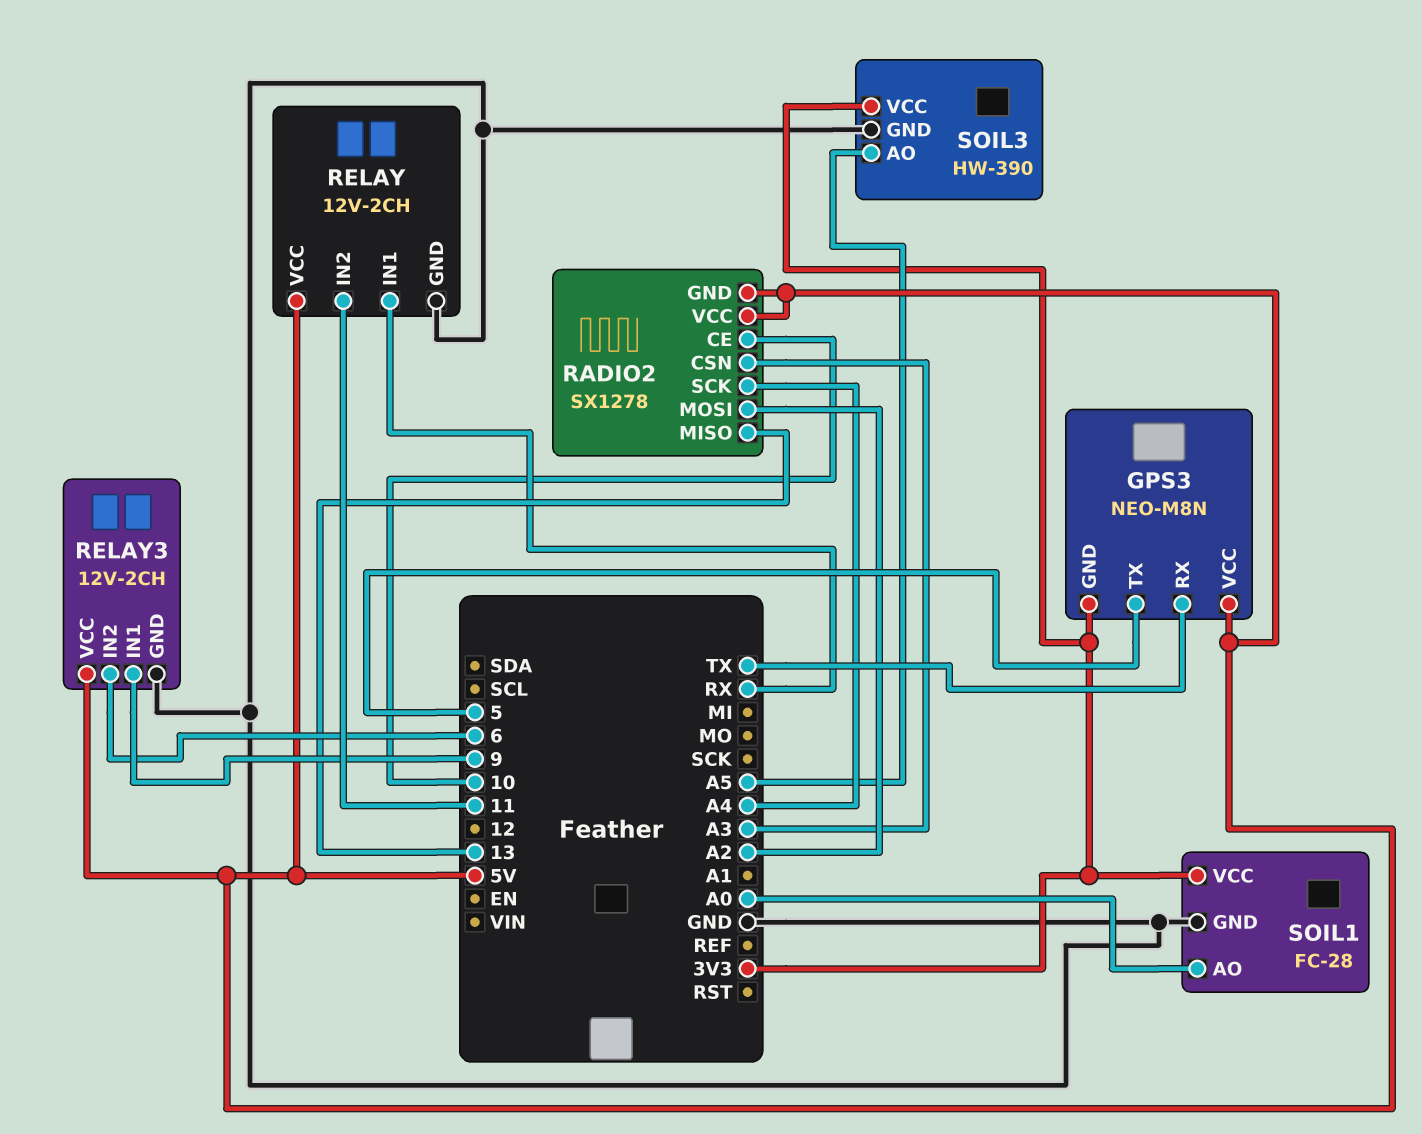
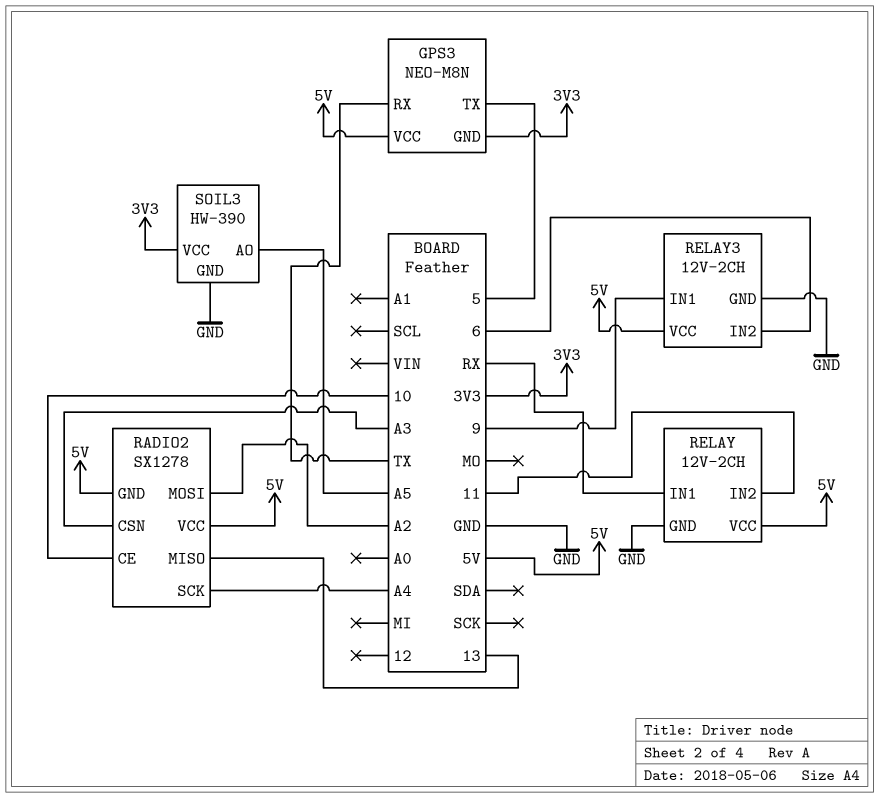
SOIL1: FC-28 -> none
SOIL1 pin AO: A0 -> none
SOIL1 pin GND: GND -> none
SOIL1 pin VCC: 3V3 -> none

